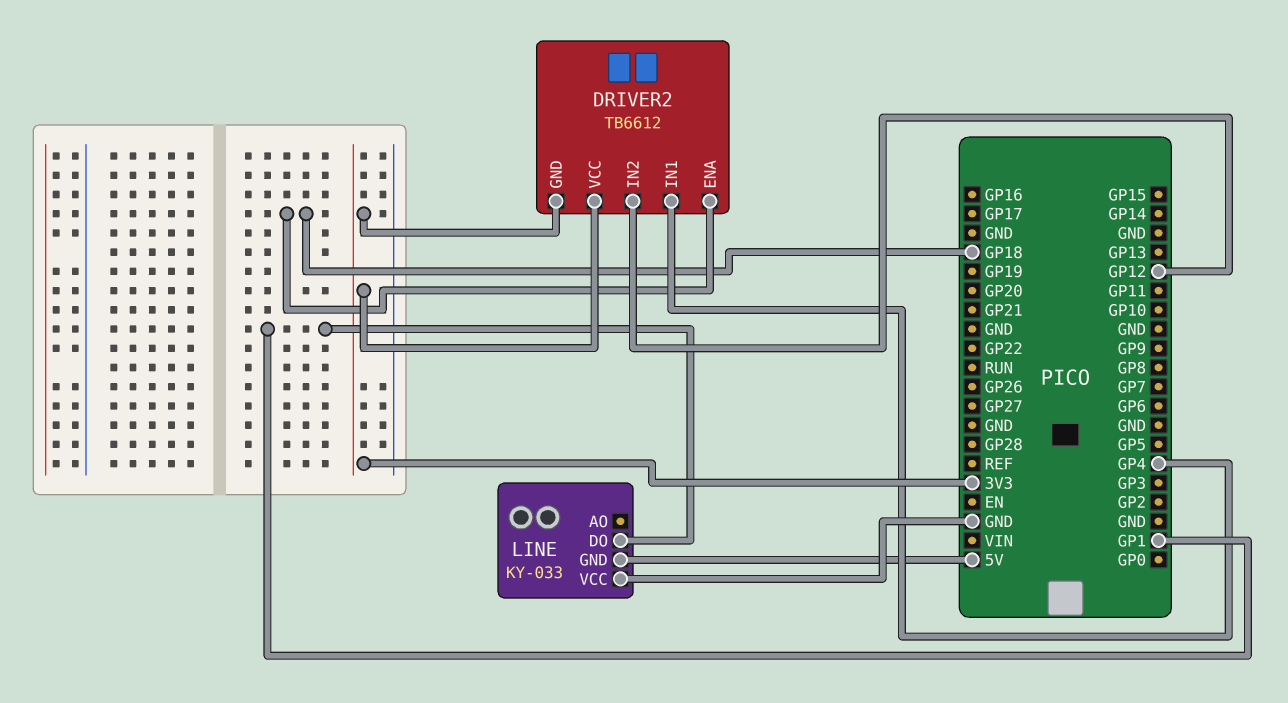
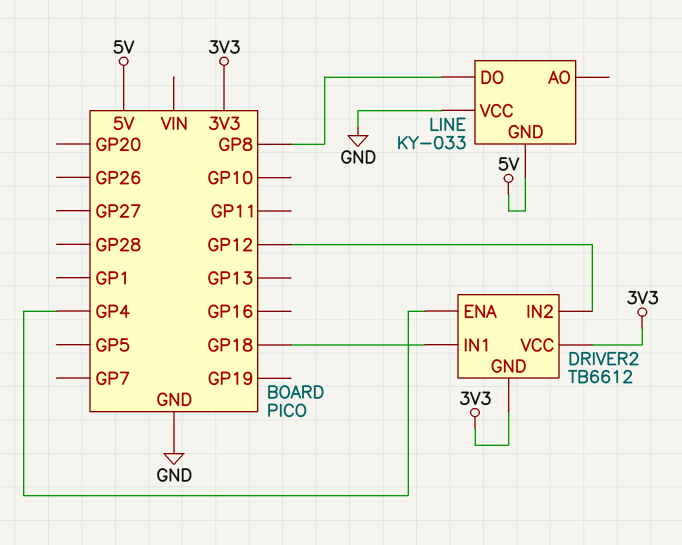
DRIVER2 pin ENA: GP18 -> GP4
DRIVER2 pin IN1: GP4 -> GP18
LINE pin DO: GP1 -> GP8

